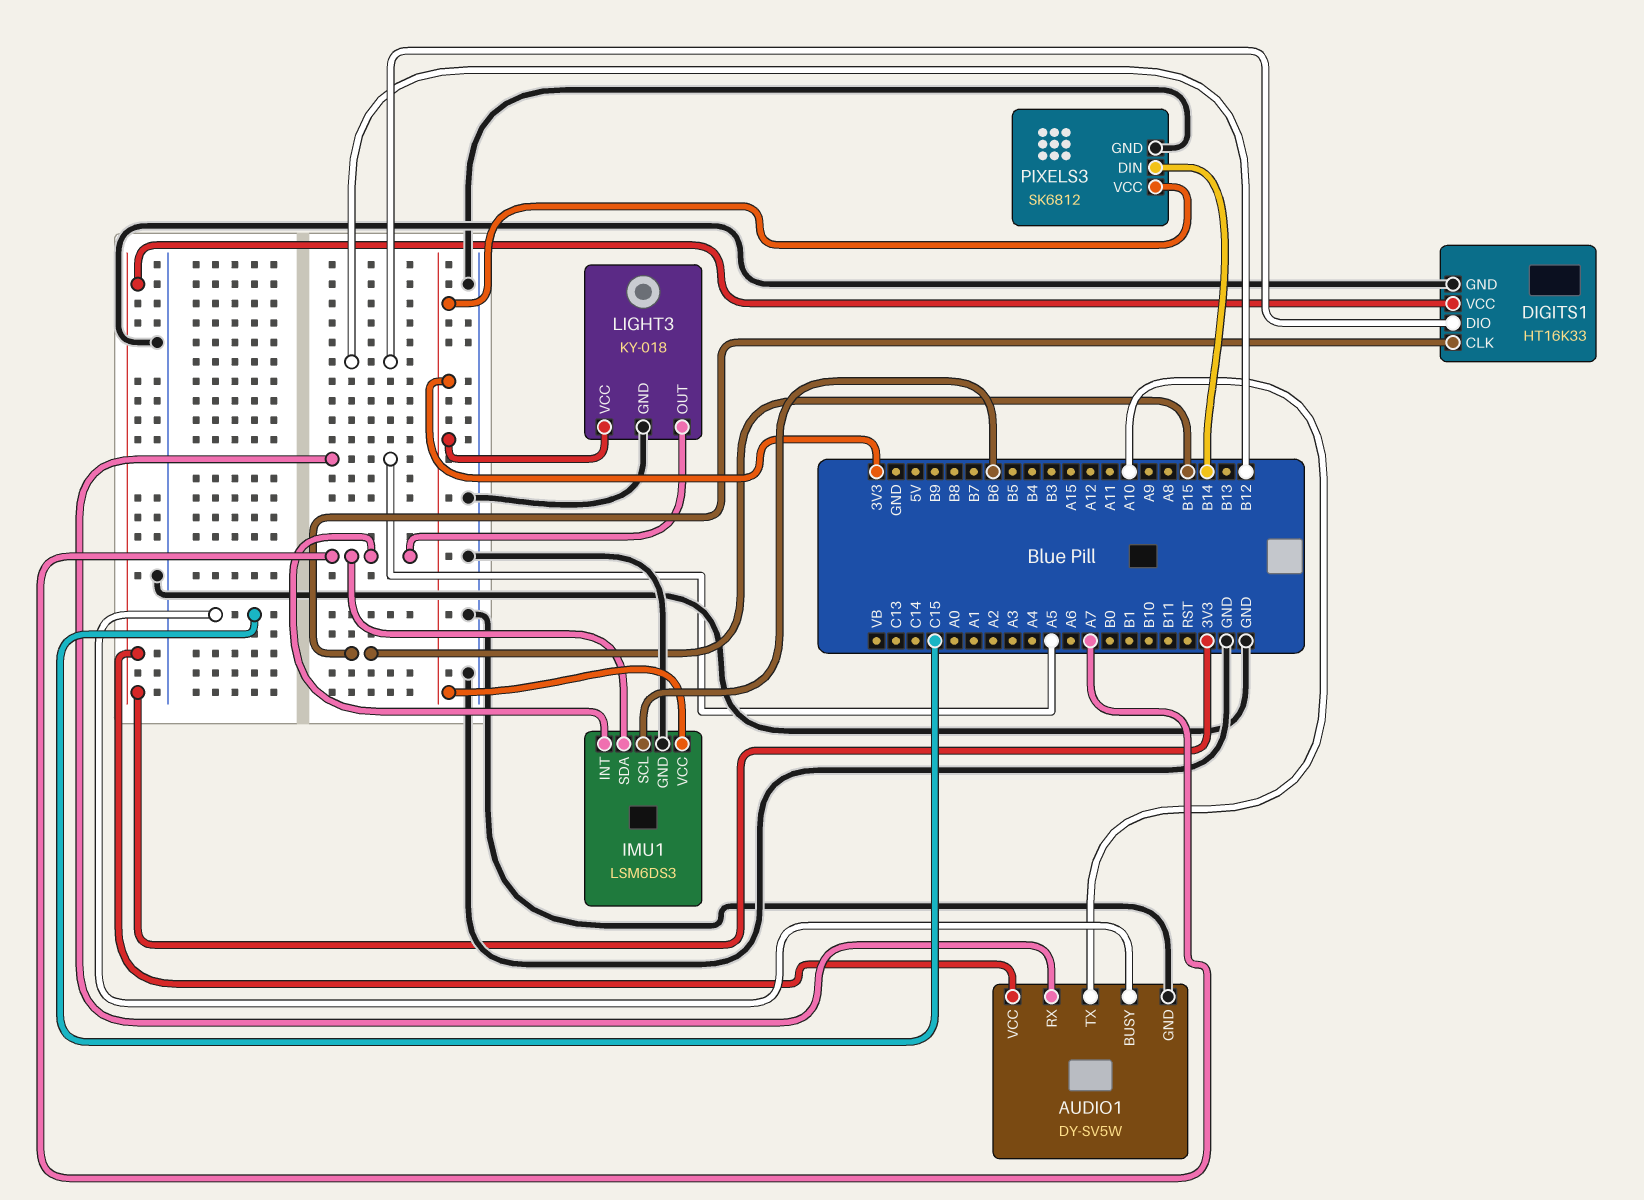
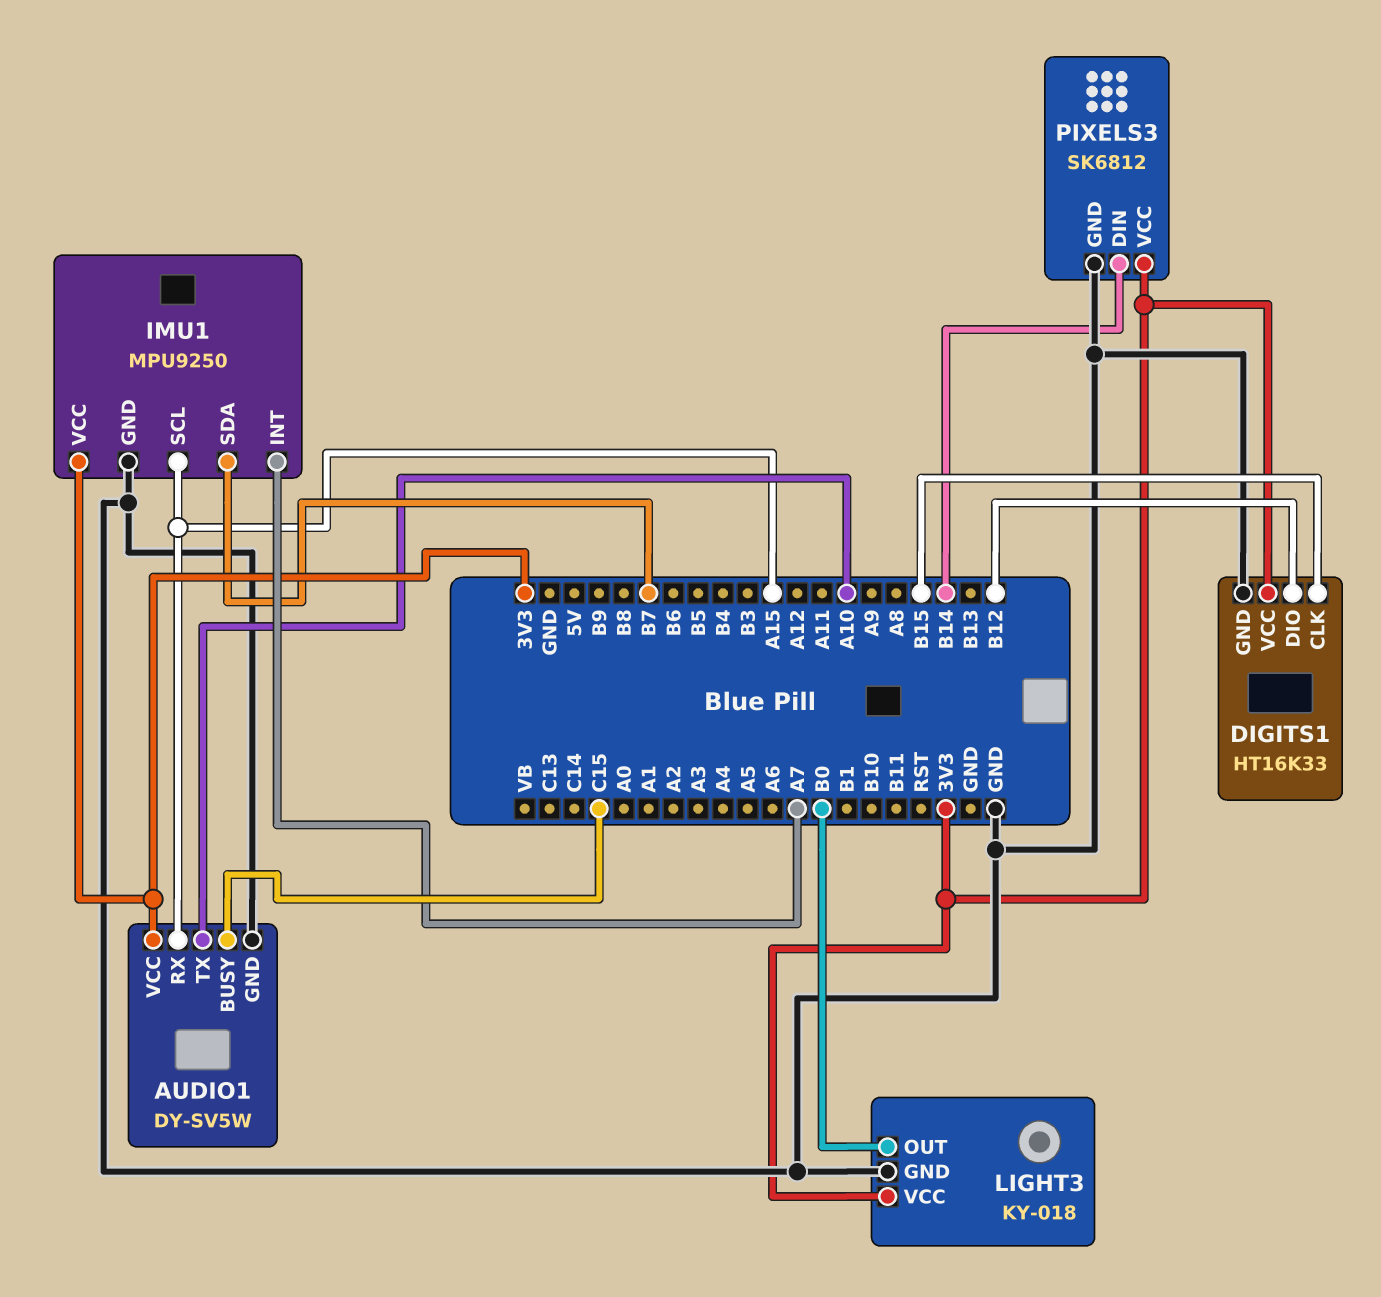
AUDIO1 pin RX: A5 -> A15
IMU1: LSM6DS3 -> MPU9250
IMU1 pin SCL: B6 -> A15
IMU1 pin SDA: A7 -> B7
LIGHT3 pin OUT: A7 -> B0

